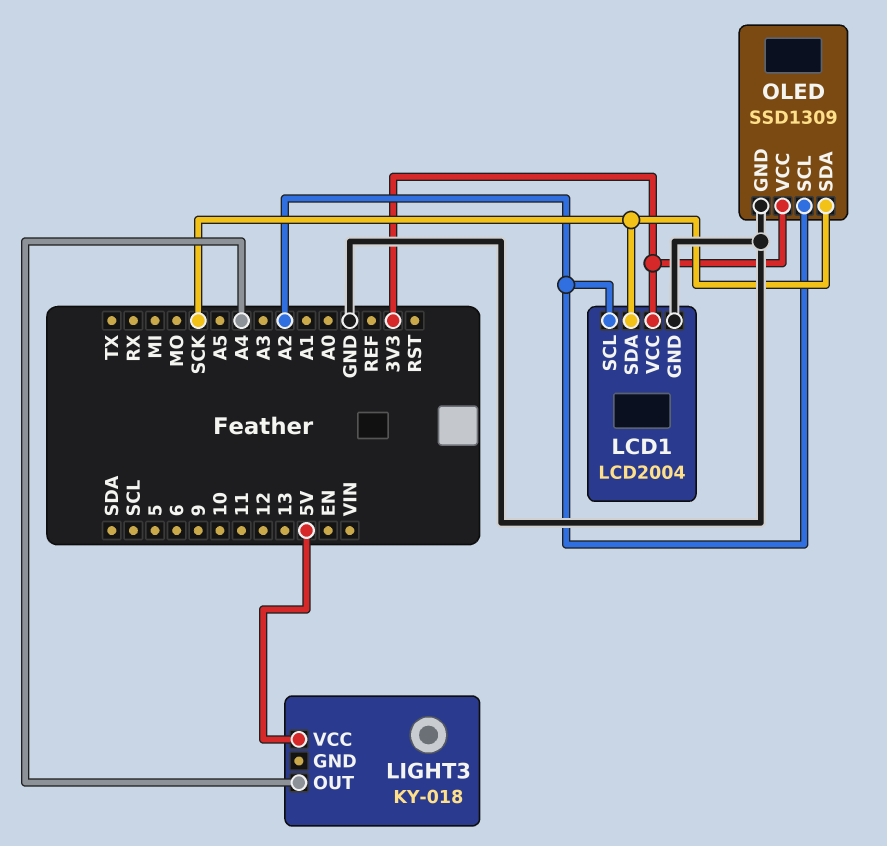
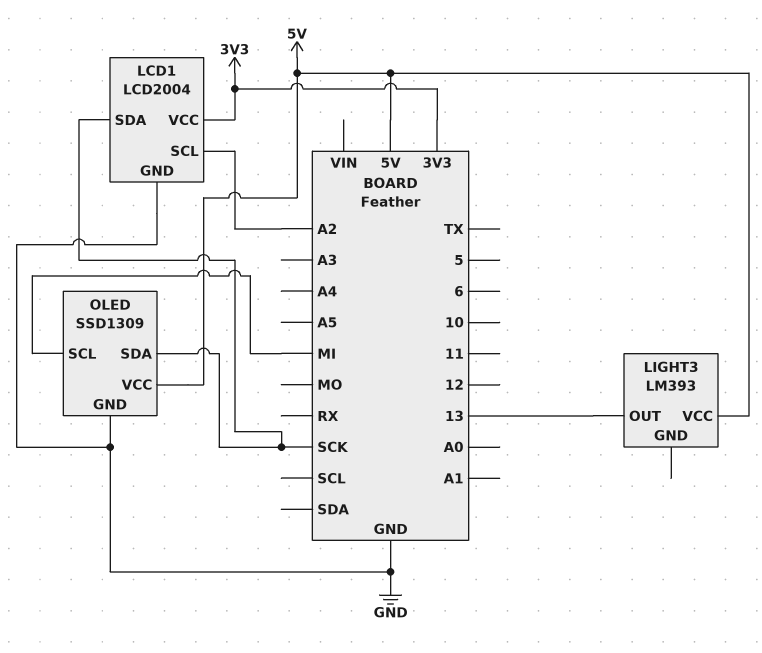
LIGHT3: KY-018 -> LM393
LIGHT3 pin OUT: A4 -> 13
OLED pin SCL: A2 -> MI
OLED pin VCC: 3V3 -> 5V

